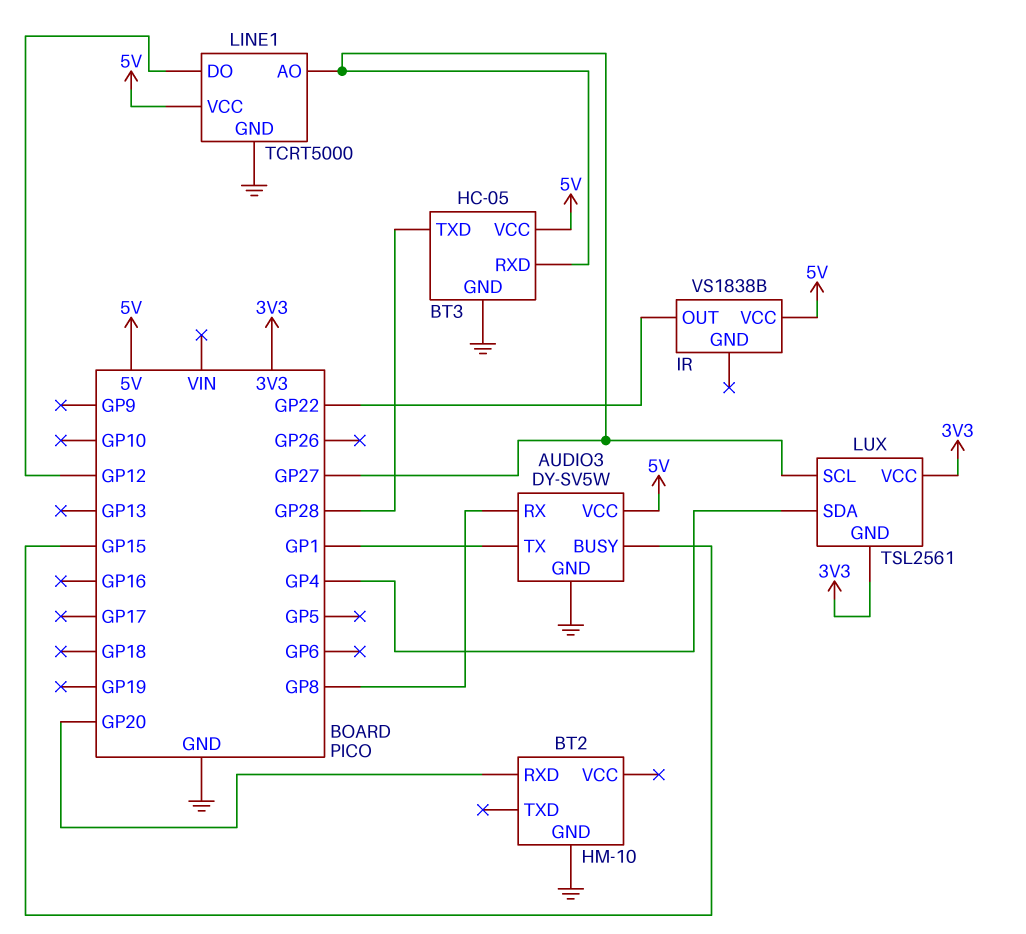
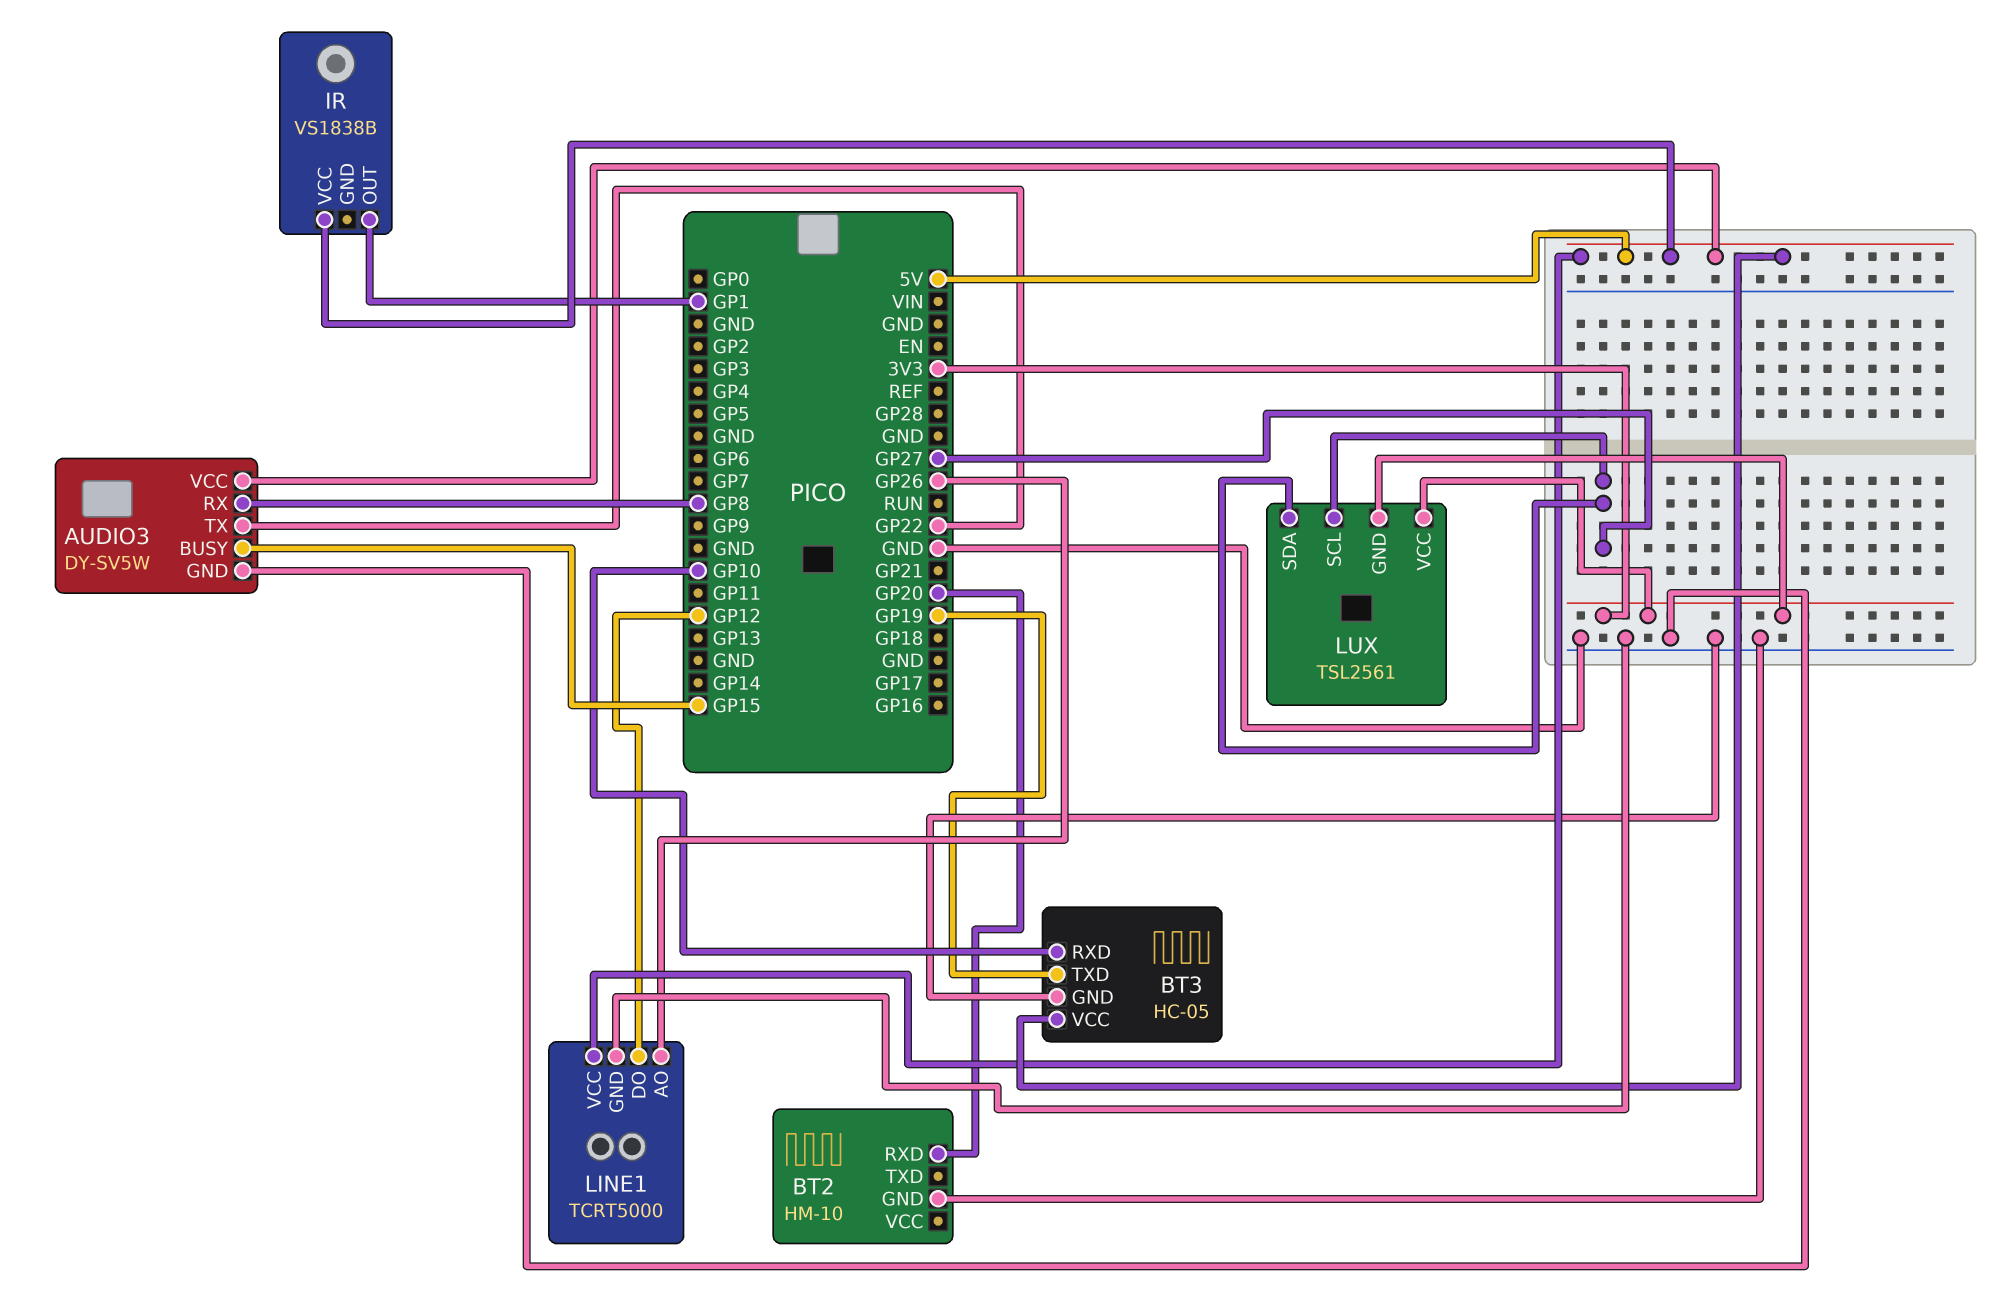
AUDIO3 pin TX: GP1 -> GP22
BT3 pin RXD: GP27 -> GP10
BT3 pin TXD: GP28 -> GP19
IR pin OUT: GP22 -> GP1
LINE1 pin AO: GP27 -> GP26
LUX pin SDA: GP4 -> GP27

